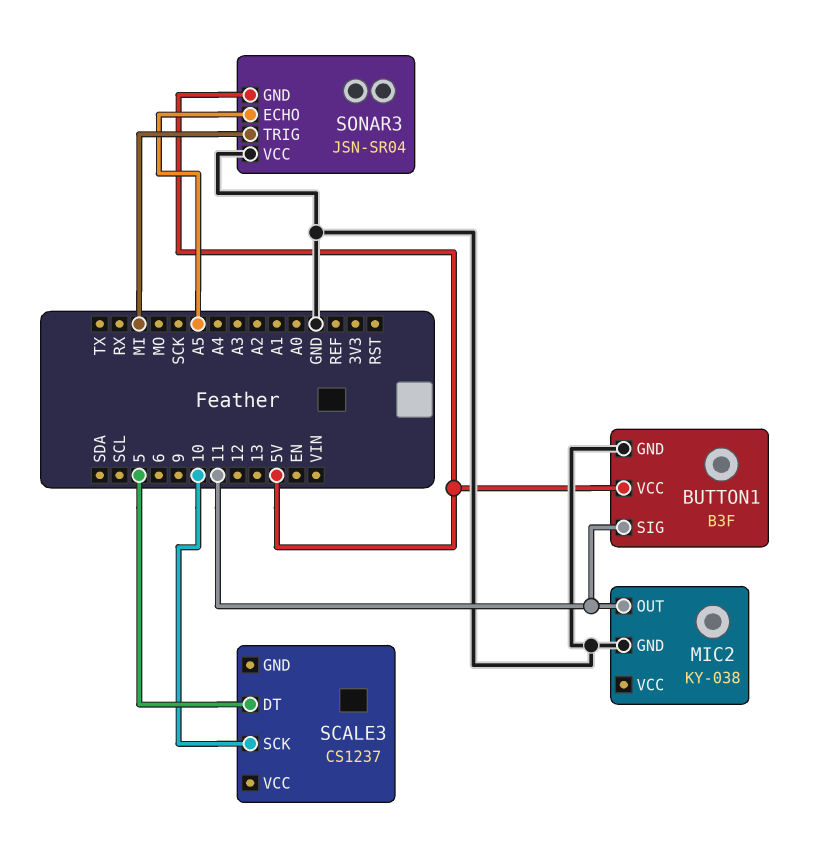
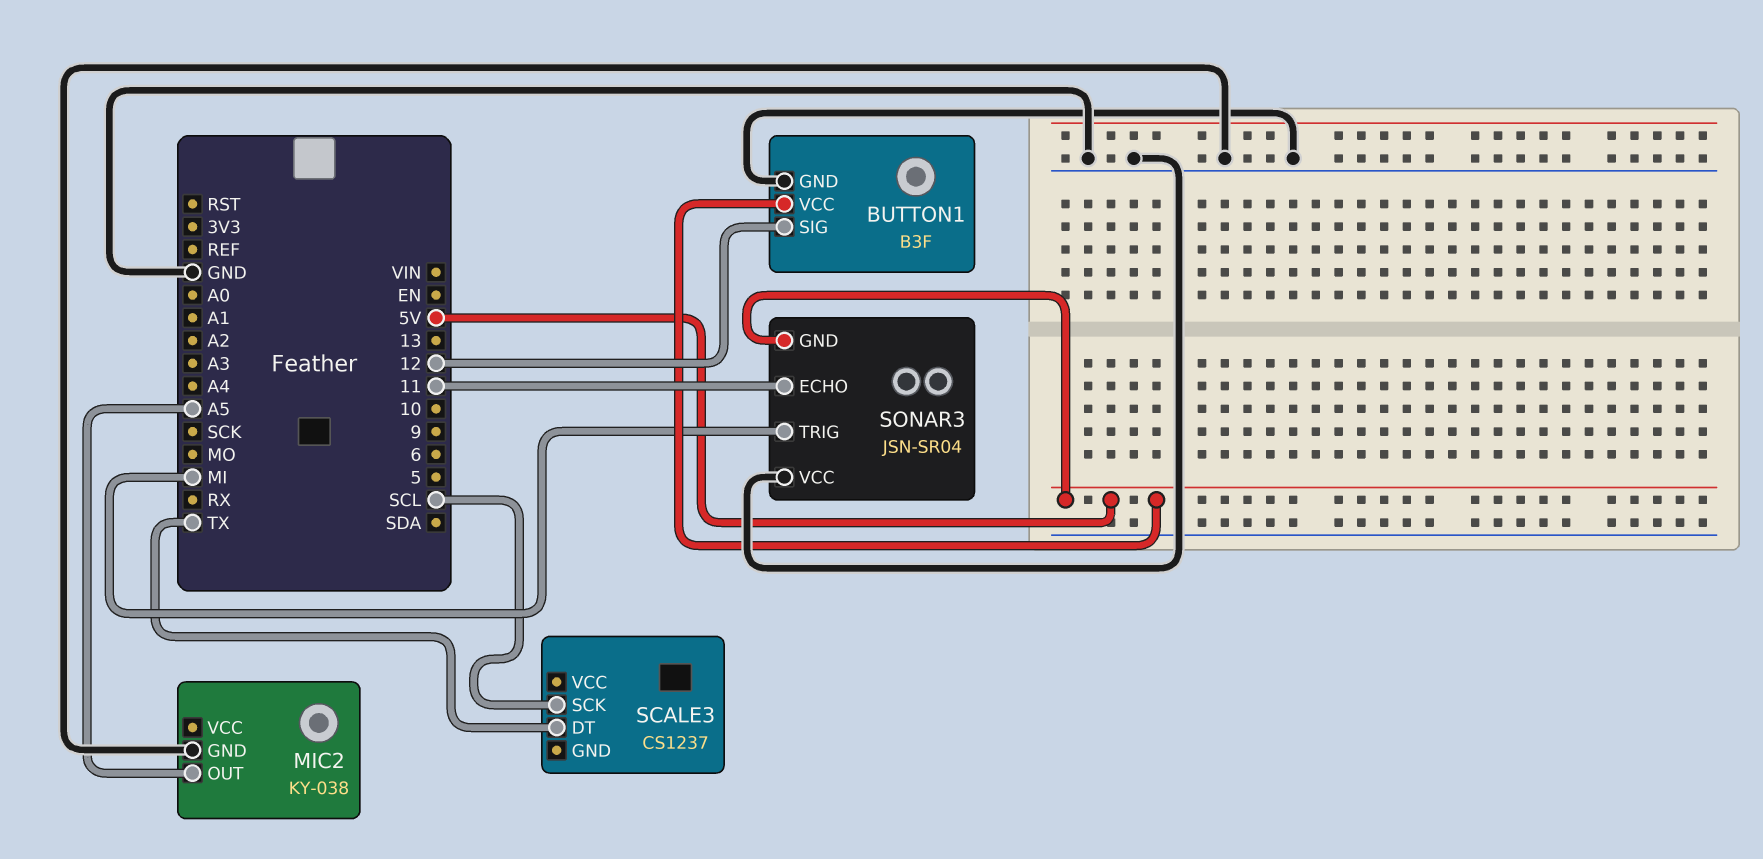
BUTTON1 pin SIG: 11 -> 12
MIC2 pin OUT: 11 -> A5
SCALE3 pin DT: 5 -> TX
SCALE3 pin SCK: 10 -> SCL
SONAR3 pin ECHO: A5 -> 11

